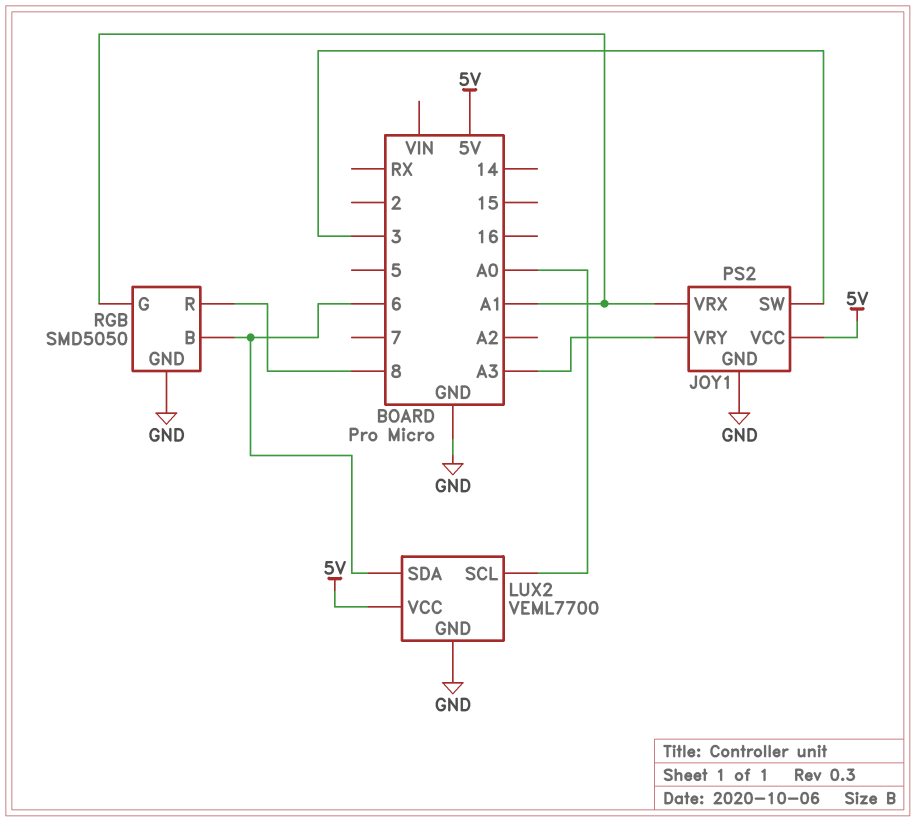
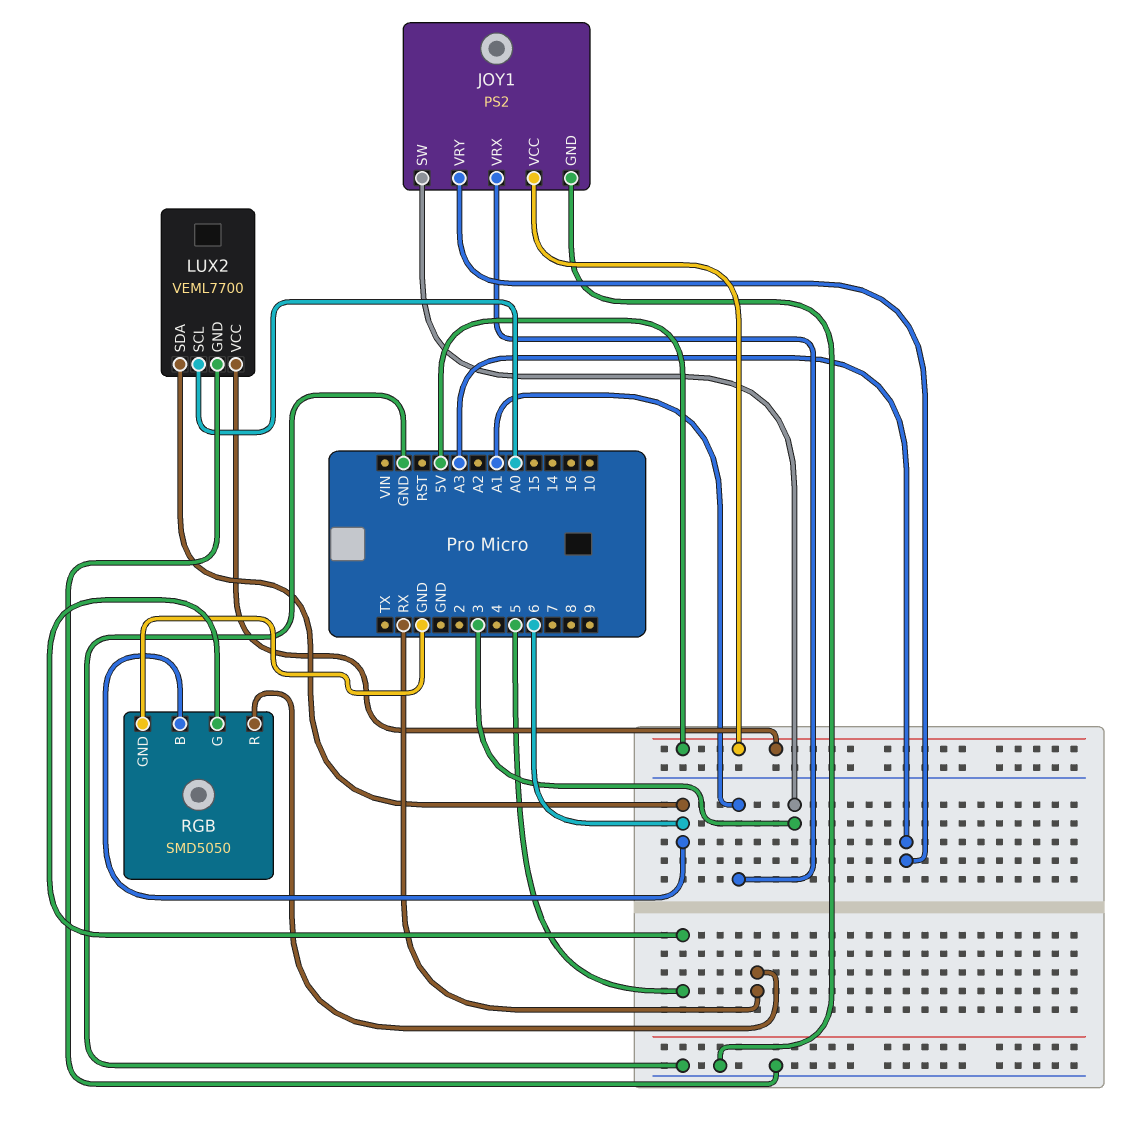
RGB pin G: A1 -> 5
RGB pin R: 8 -> RX

